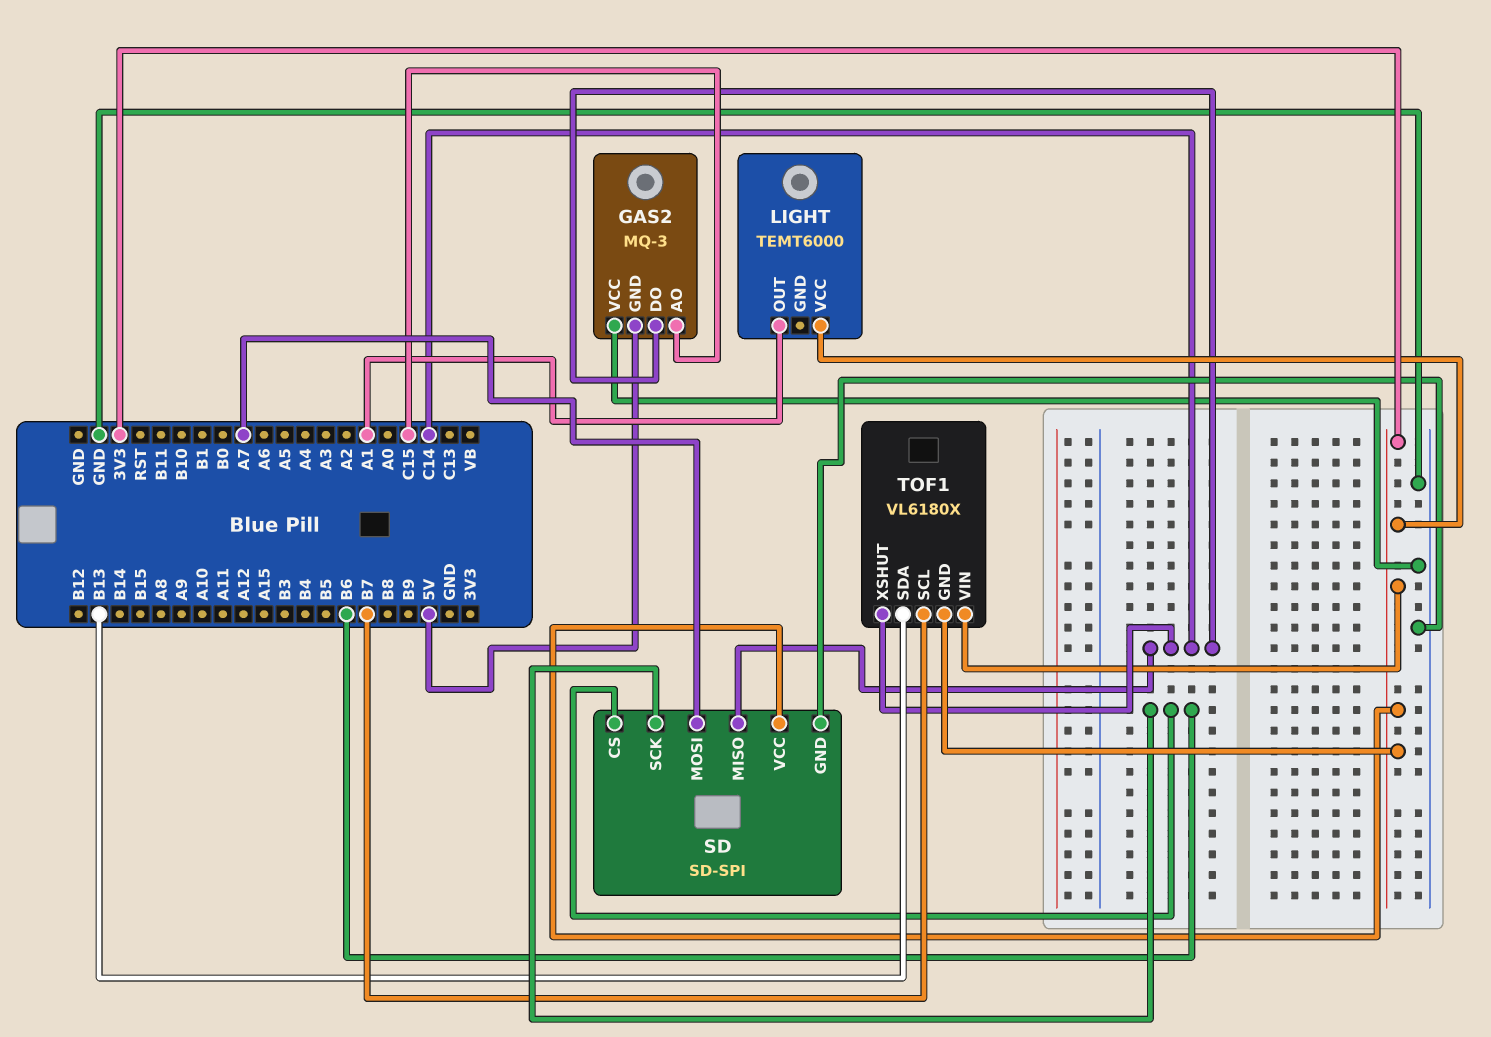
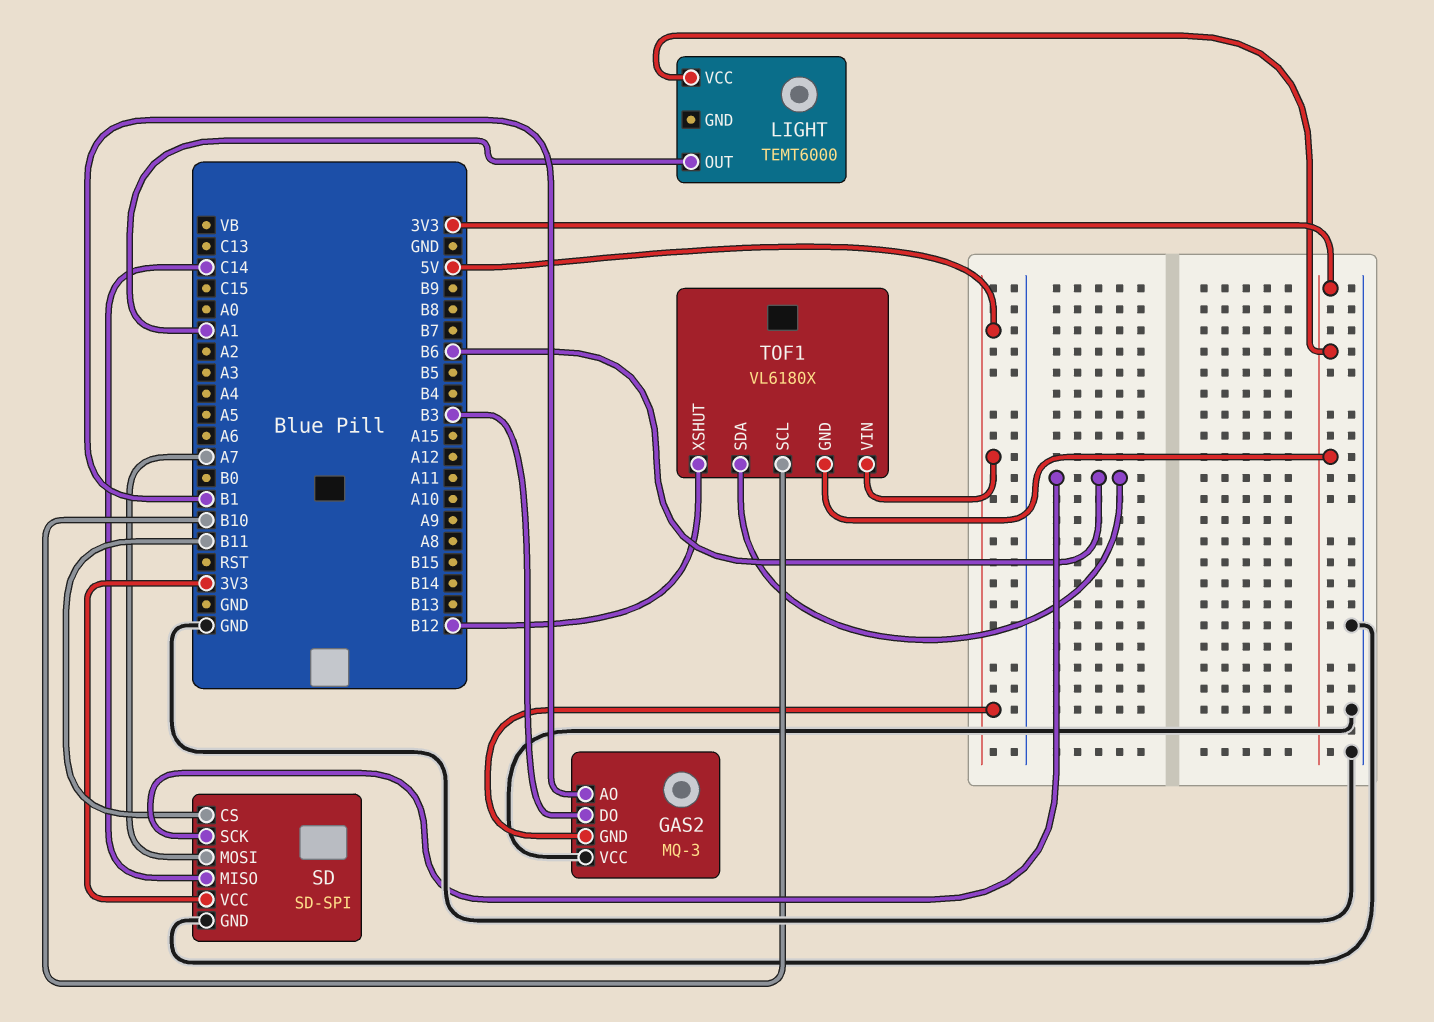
GAS2 pin AO: C15 -> B1
GAS2 pin DO: C14 -> B3
SD pin CS: B6 -> B11
TOF1 pin SCL: B7 -> B10
TOF1 pin SDA: B13 -> B6
TOF1 pin VIN: 3V3 -> 5V
TOF1 pin XSHUT: C14 -> B12

